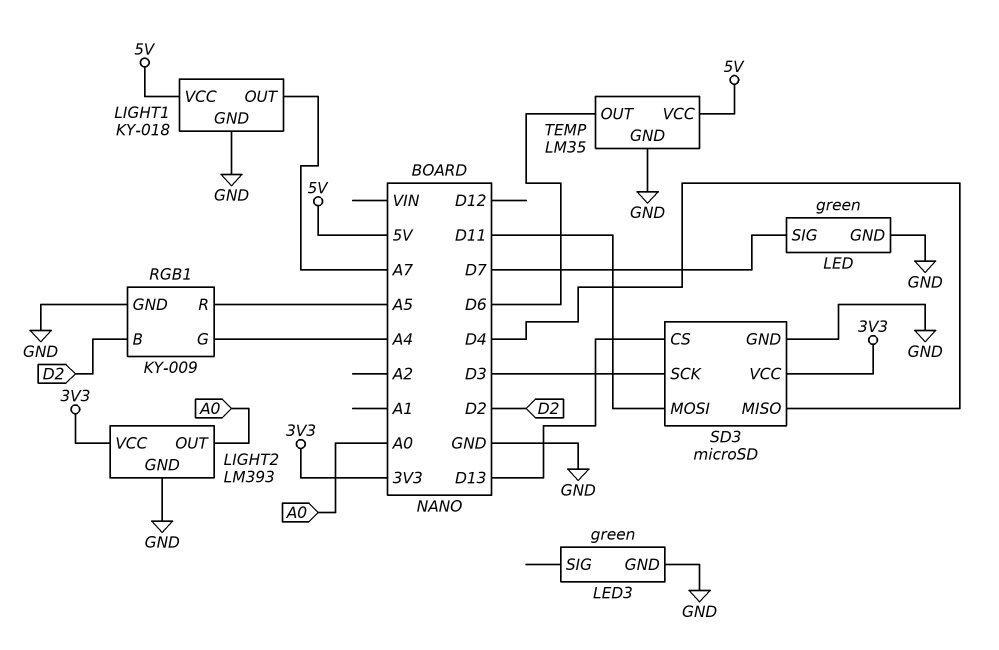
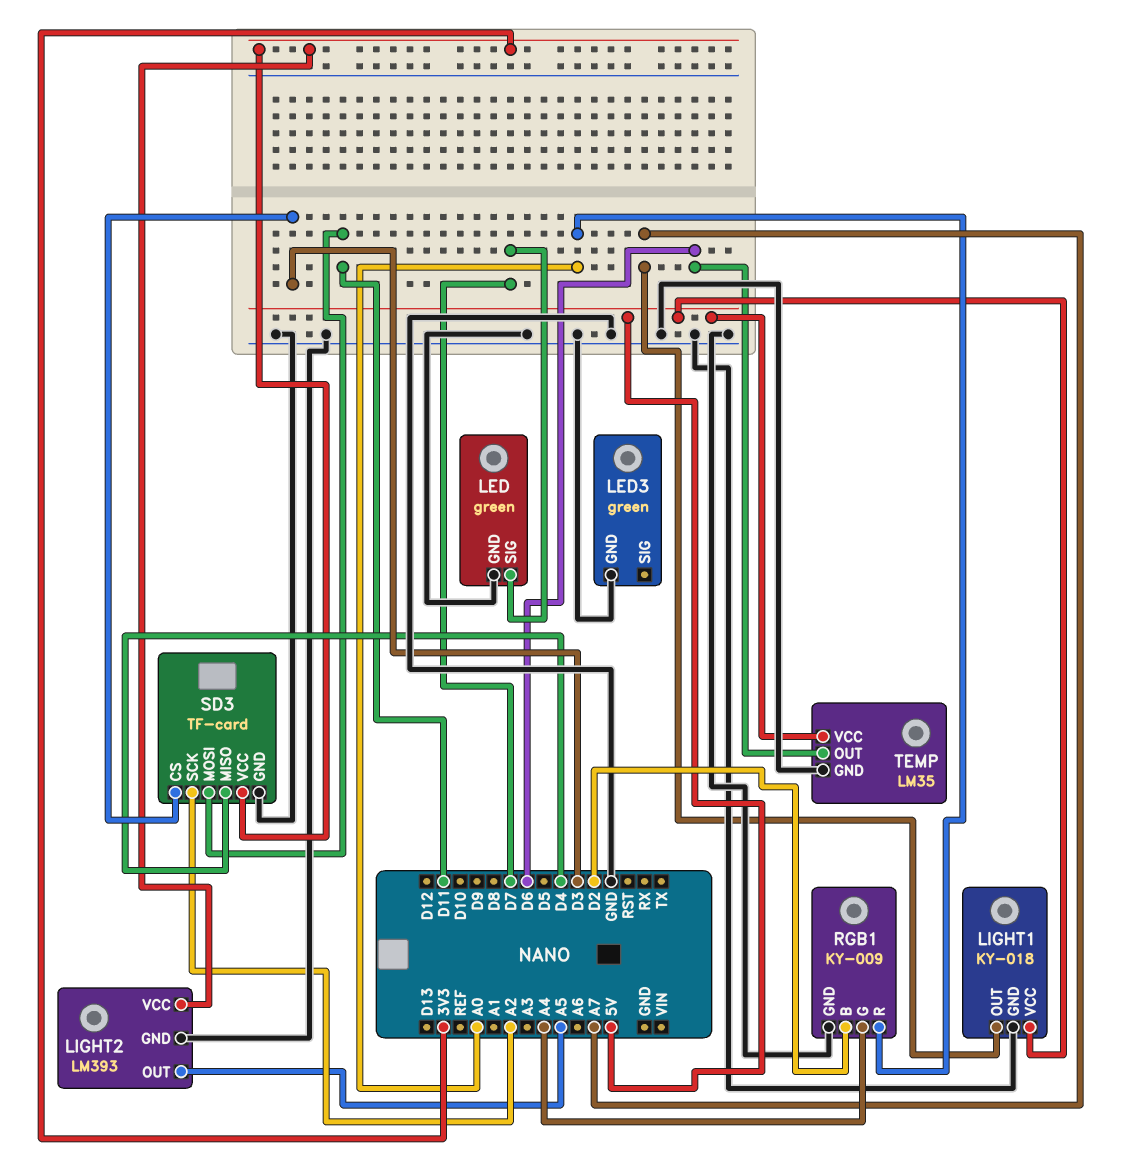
LIGHT2 pin OUT: A0 -> A5
RGB1 pin R: A5 -> A0
SD3: microSD -> TF-card
SD3 pin CS: D13 -> D3
SD3 pin SCK: D3 -> A2

